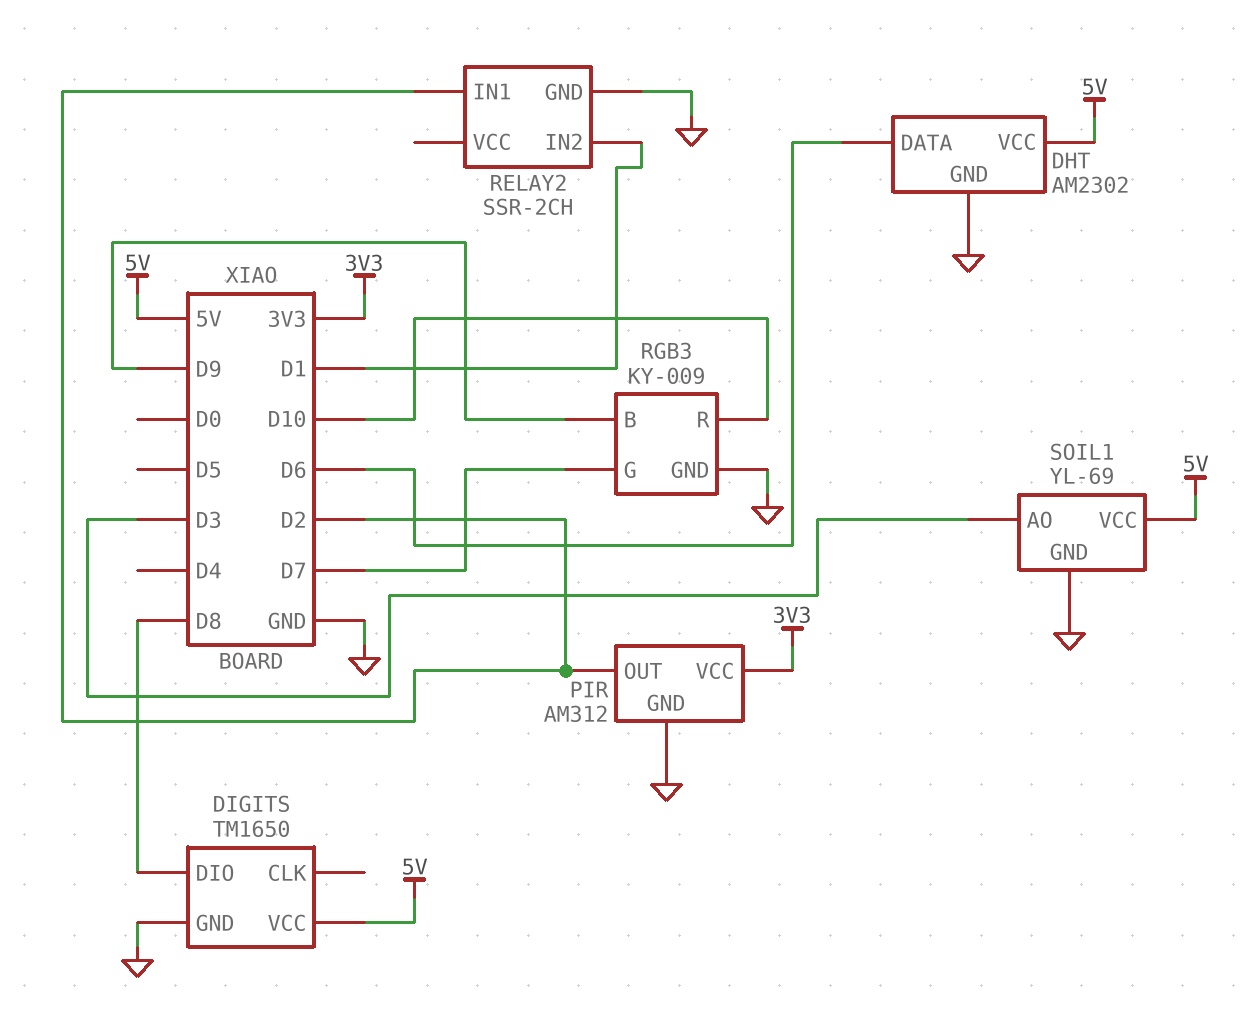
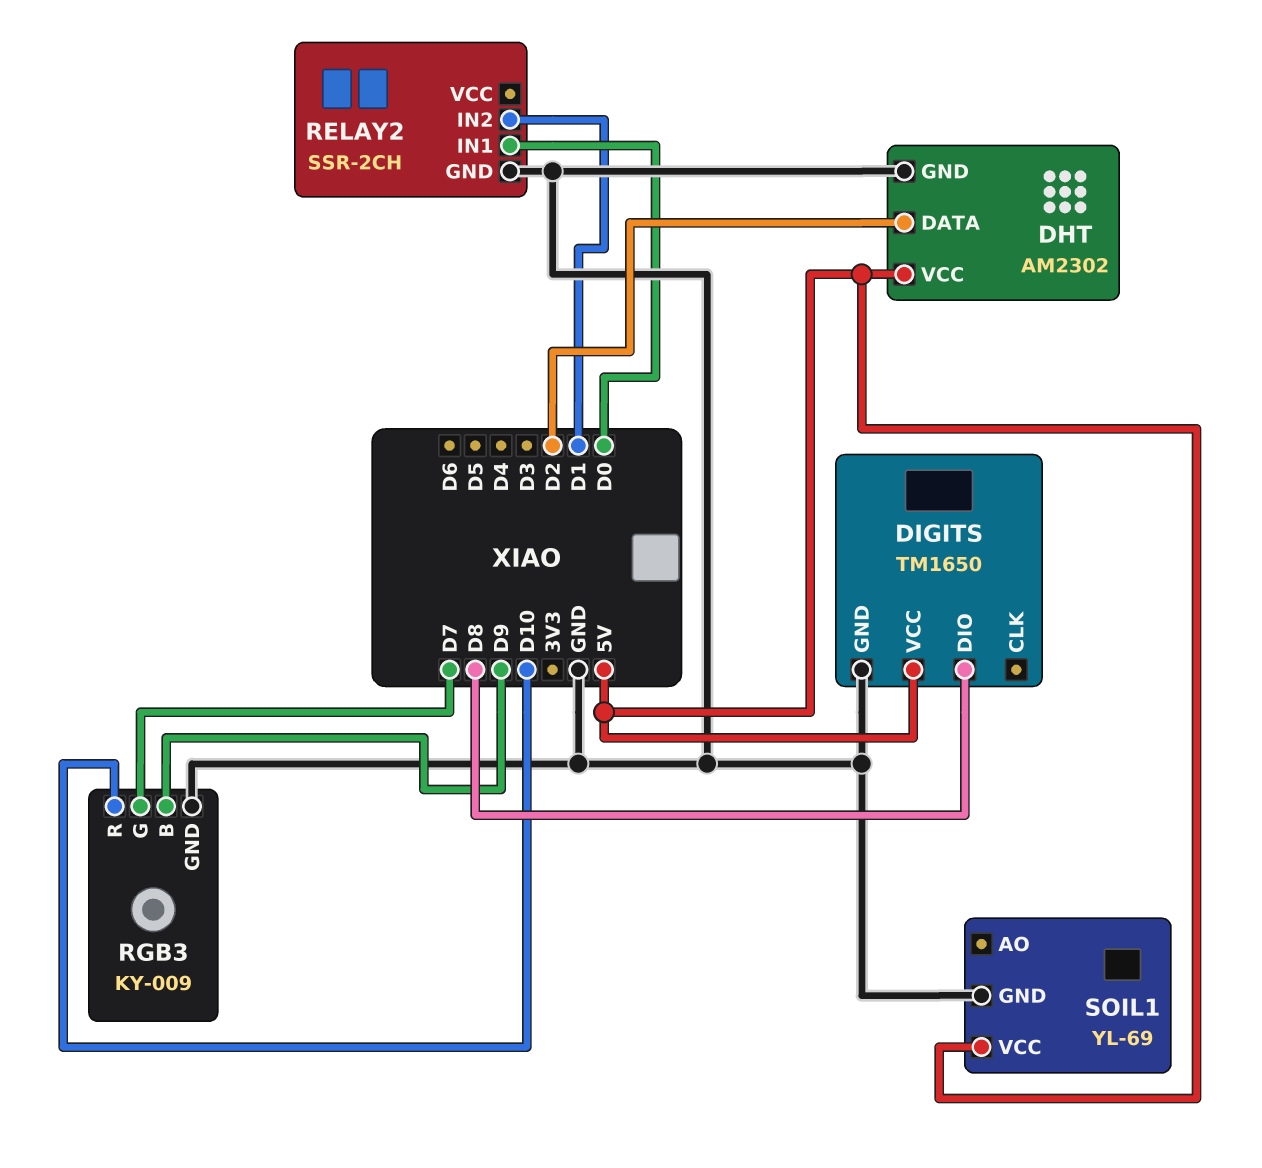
DHT pin DATA: D6 -> D2
PIR: AM312 -> none
PIR pin GND: GND -> none
PIR pin OUT: D2 -> none
PIR pin VCC: 3V3 -> none
RELAY2 pin IN1: D2 -> D0
SOIL1 pin AO: D3 -> none

